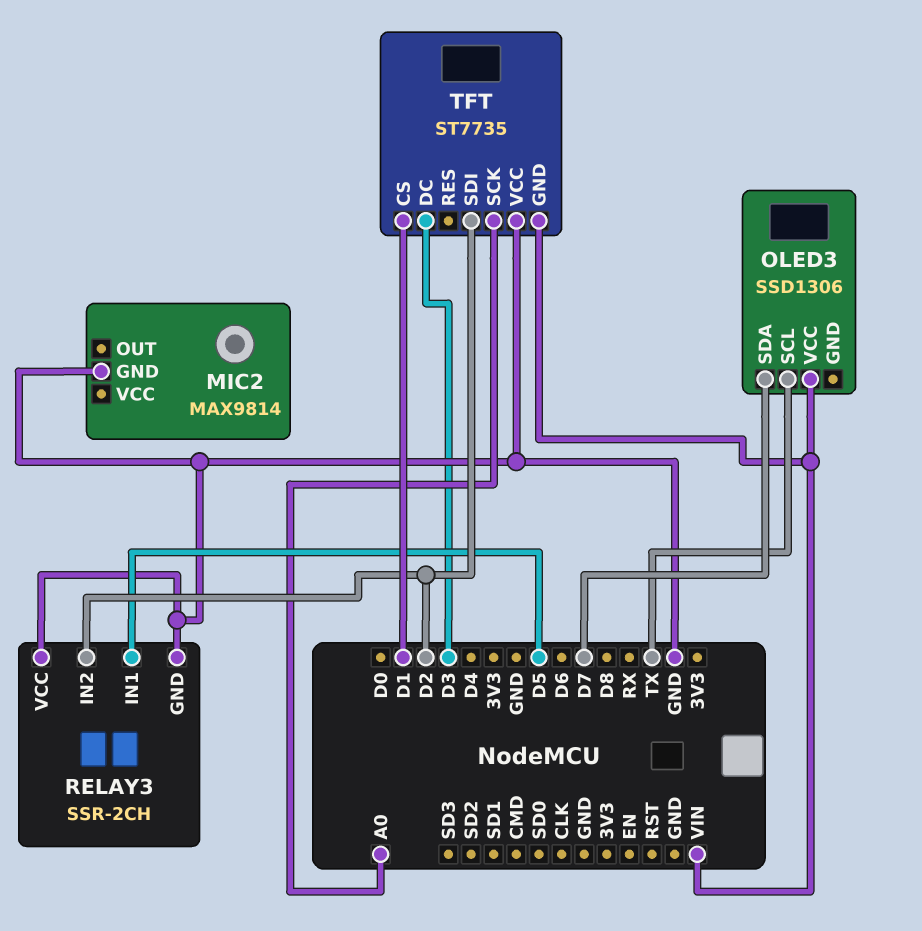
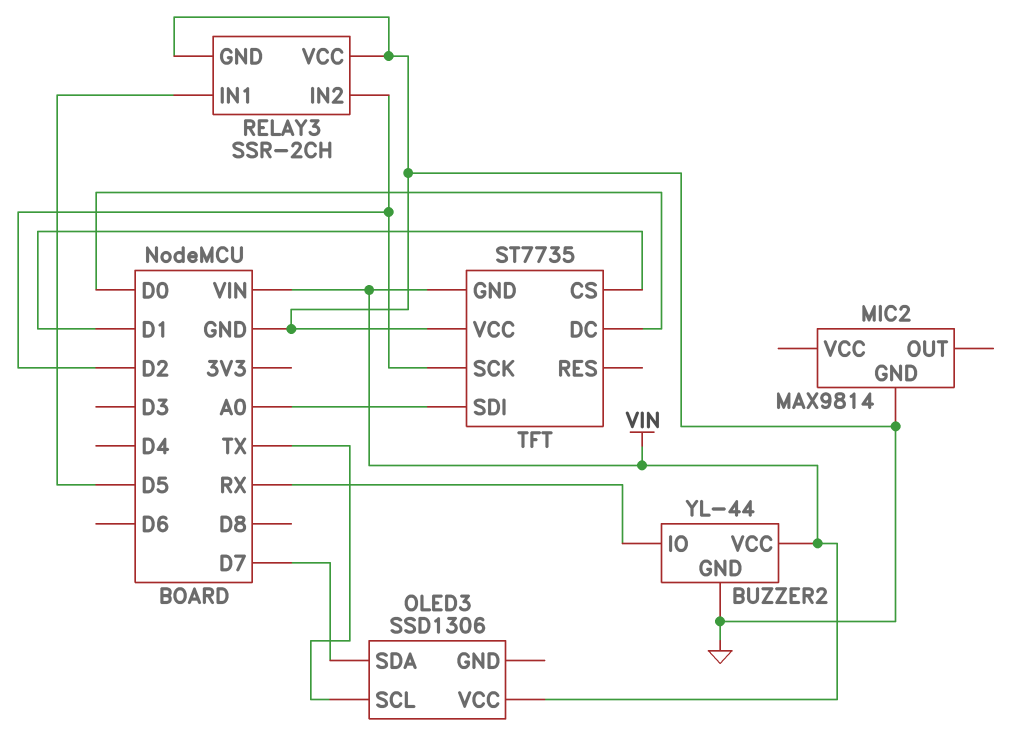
BUZZER2: none -> YL-44
BUZZER2 pin GND: none -> GND
BUZZER2 pin IO: none -> RX
BUZZER2 pin VCC: none -> VIN
TFT pin DC: D3 -> D0
TFT pin SCK: A0 -> D2
TFT pin SDI: D2 -> A0

